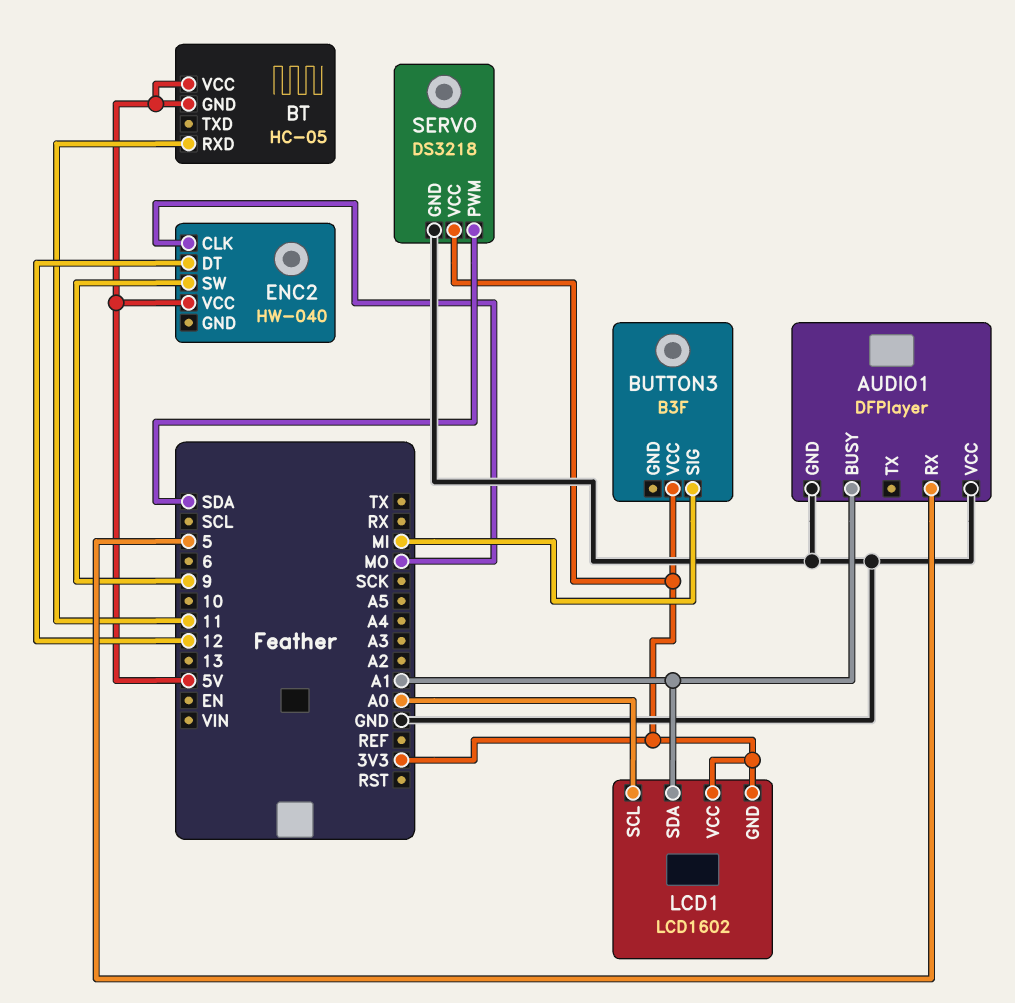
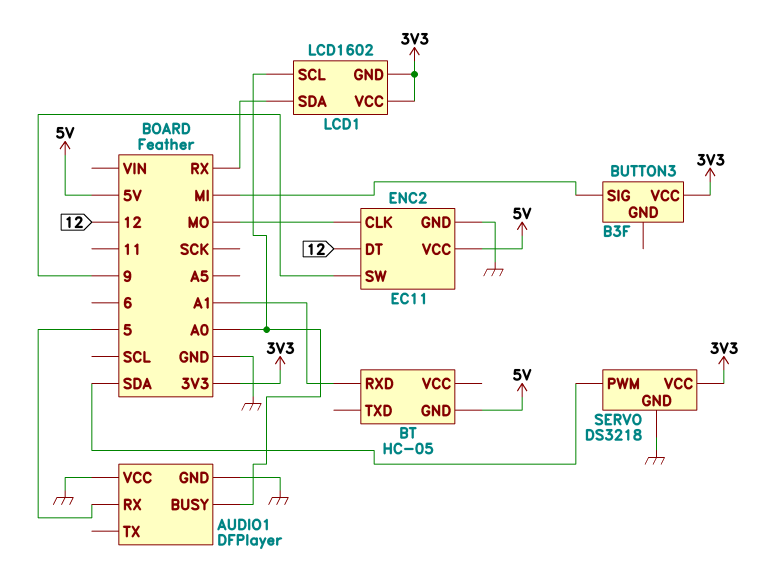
AUDIO1 pin BUSY: A1 -> A0
BT pin RXD: 11 -> A1
BT pin VCC: 5V -> none
ENC2: HW-040 -> EC11
ENC2 pin GND: none -> GND
LCD1 pin SDA: A1 -> RX

